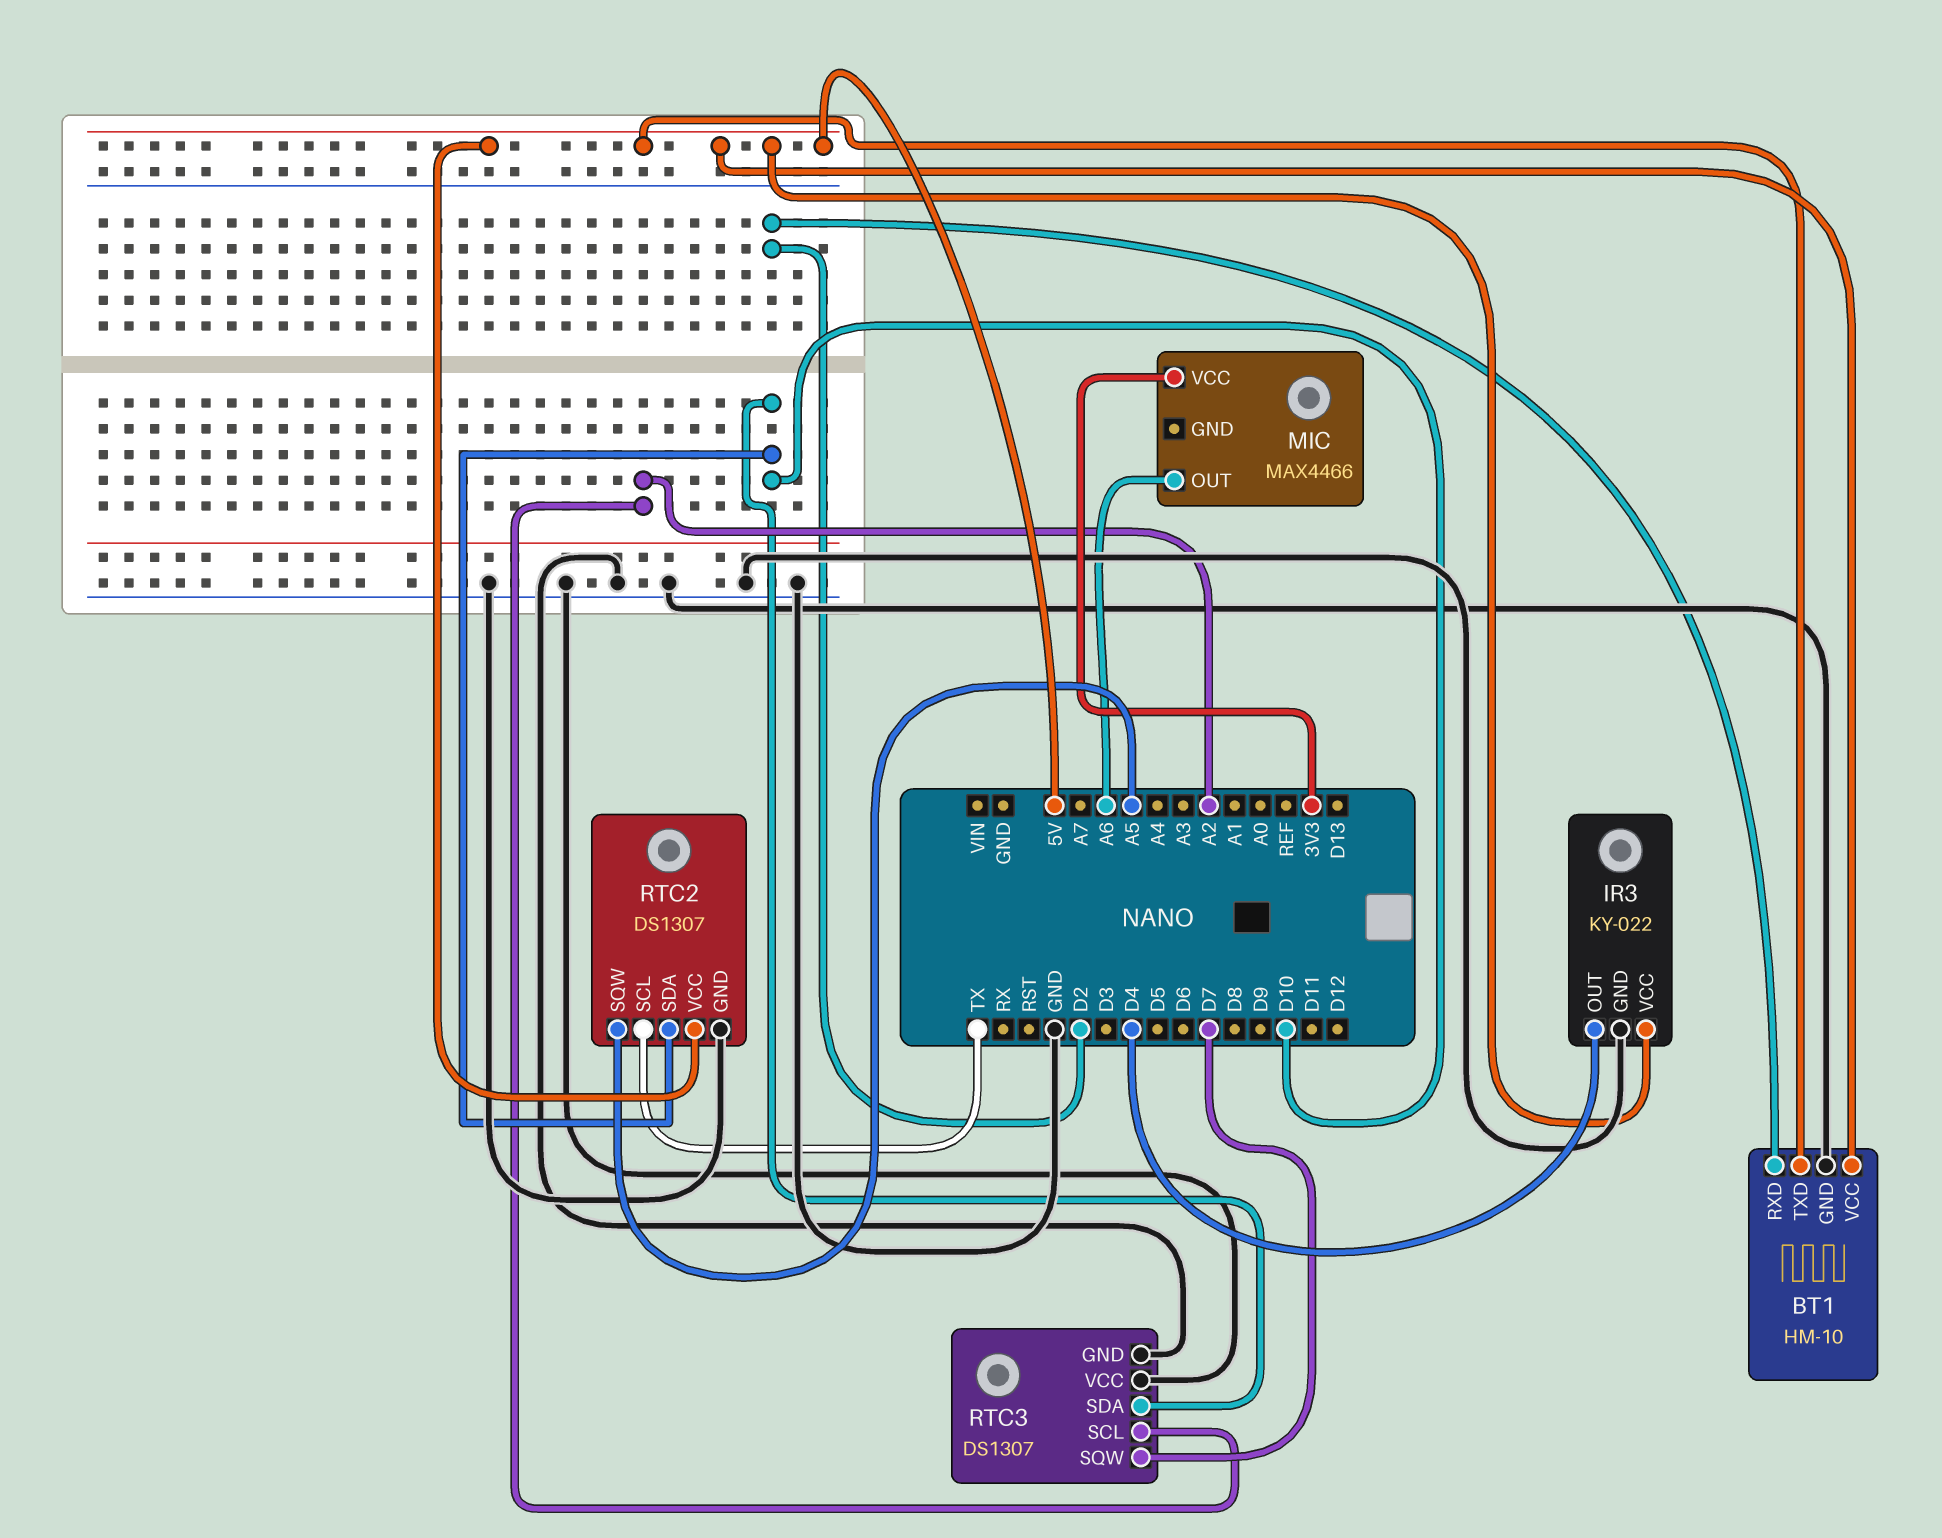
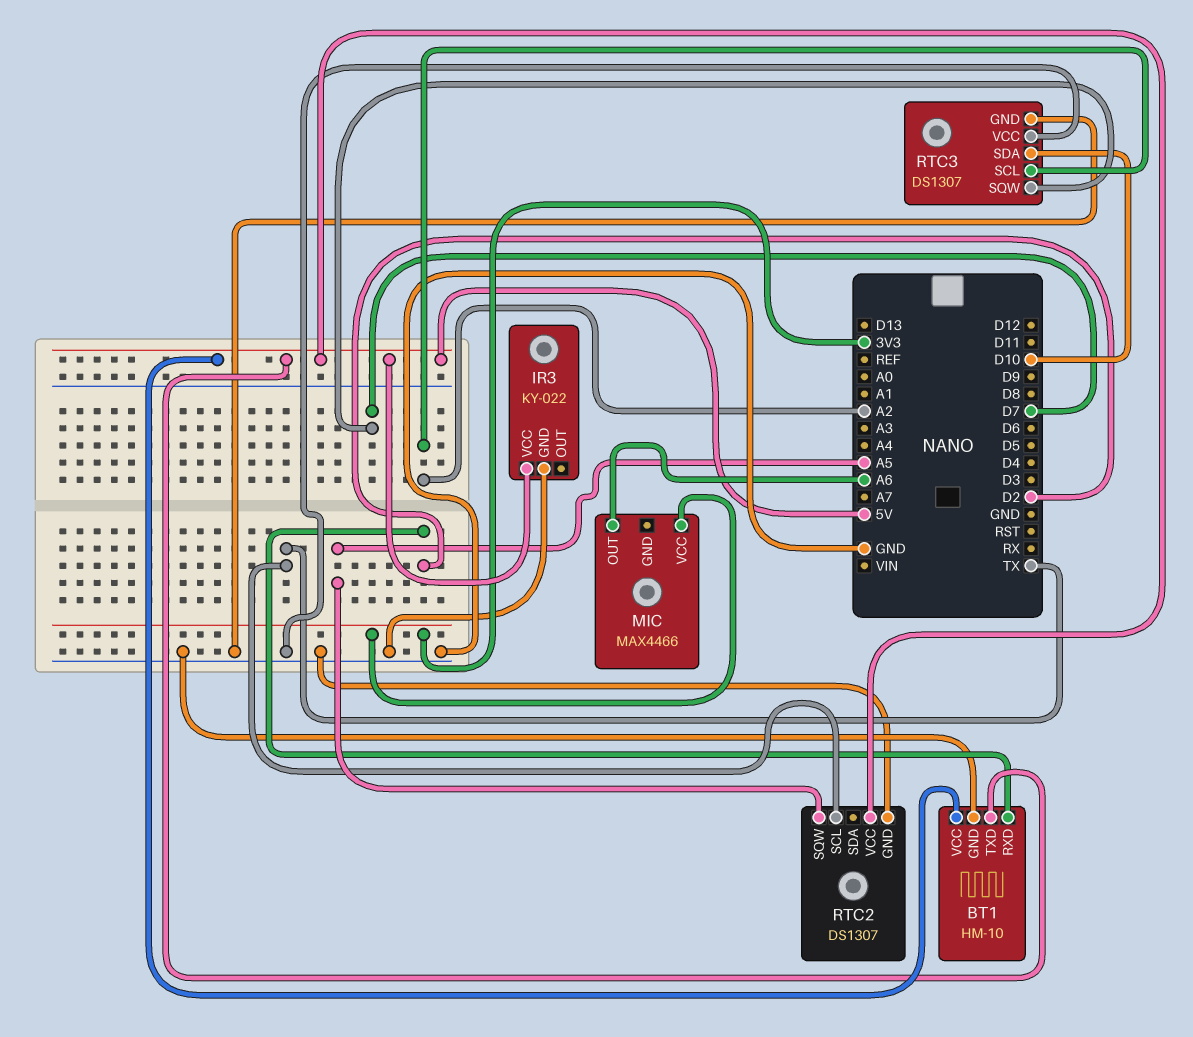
IR3 pin OUT: D4 -> none
RTC2 pin SDA: D10 -> none

